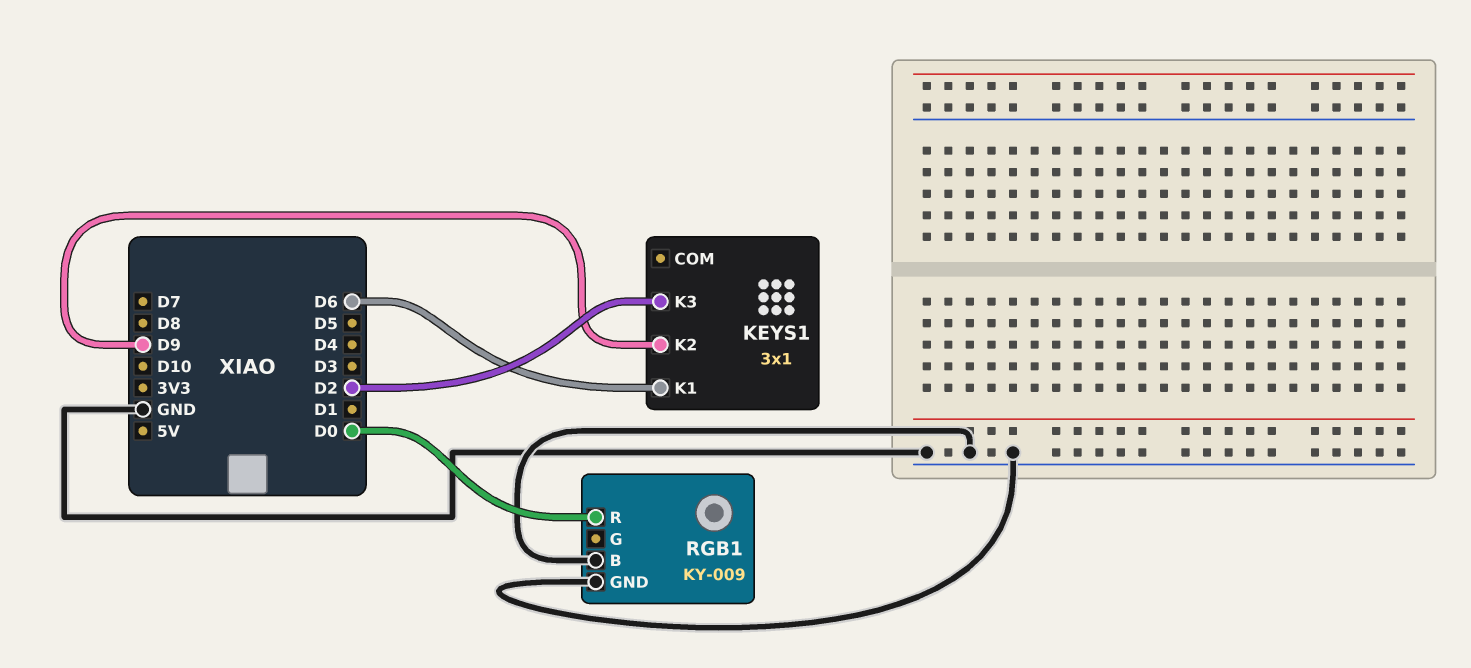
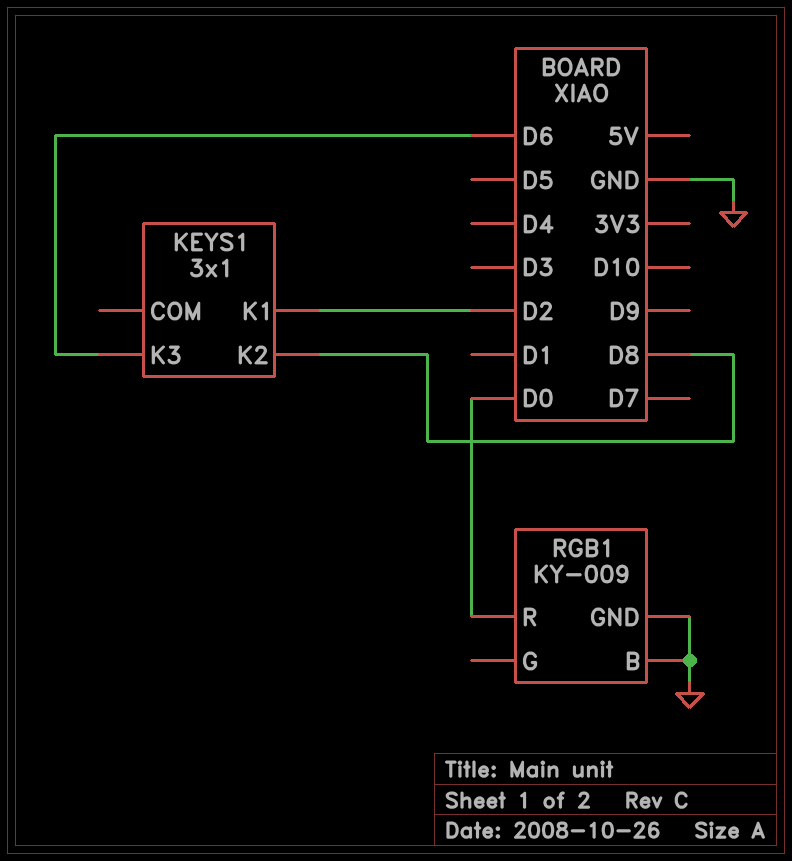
KEYS1 pin K1: D6 -> D2
KEYS1 pin K2: D9 -> D8
KEYS1 pin K3: D2 -> D6

